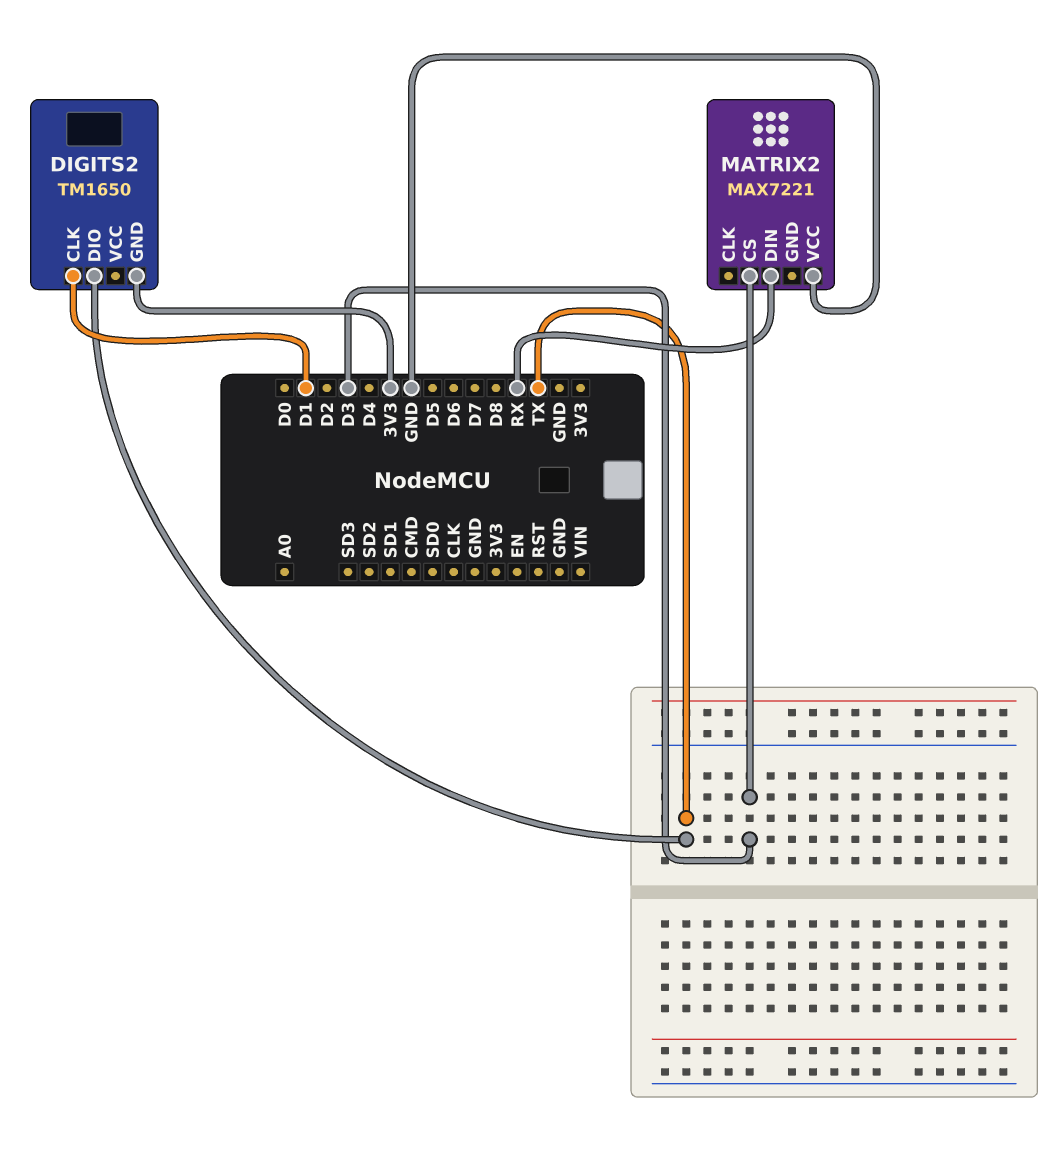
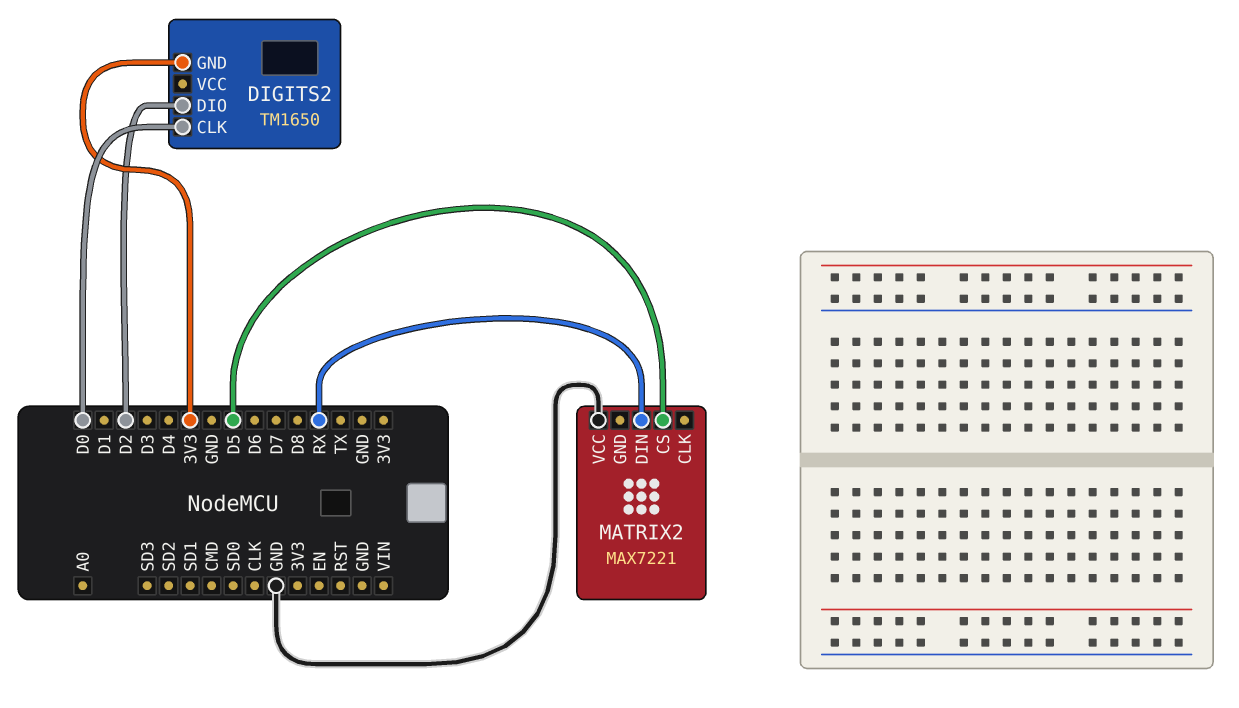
DIGITS2 pin CLK: D1 -> D0
DIGITS2 pin DIO: TX -> D2
MATRIX2 pin CS: D3 -> D5

